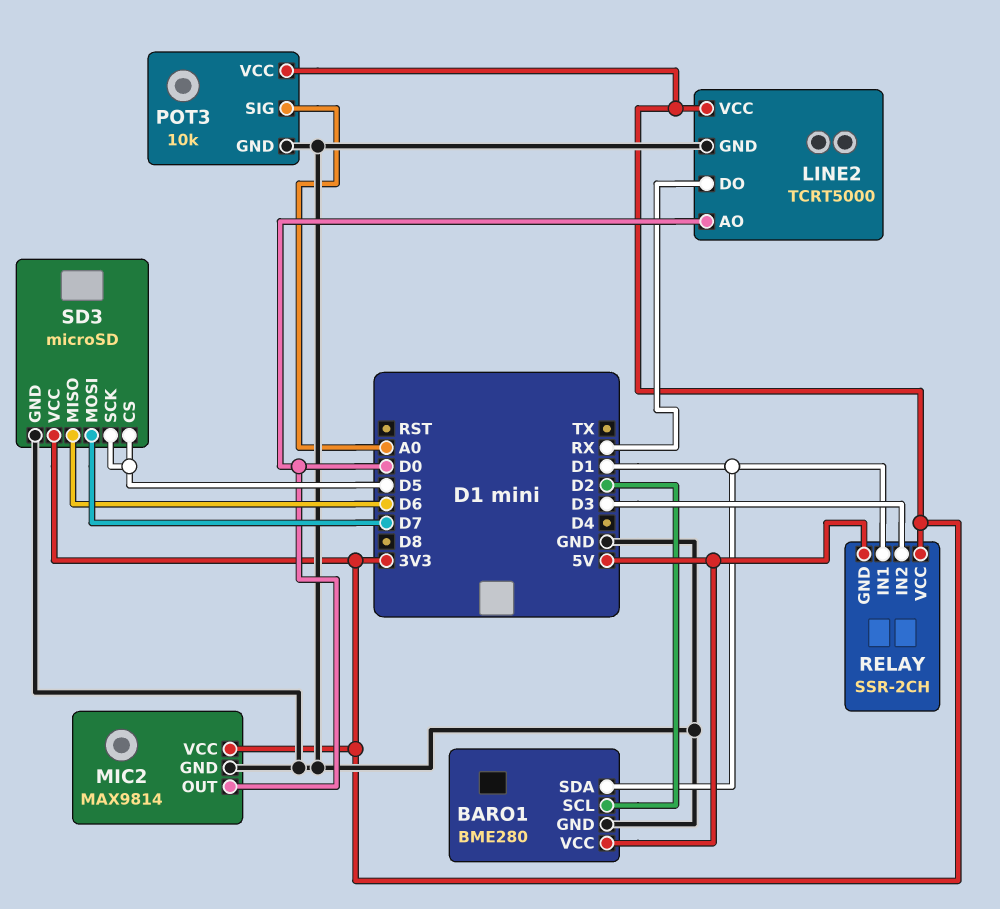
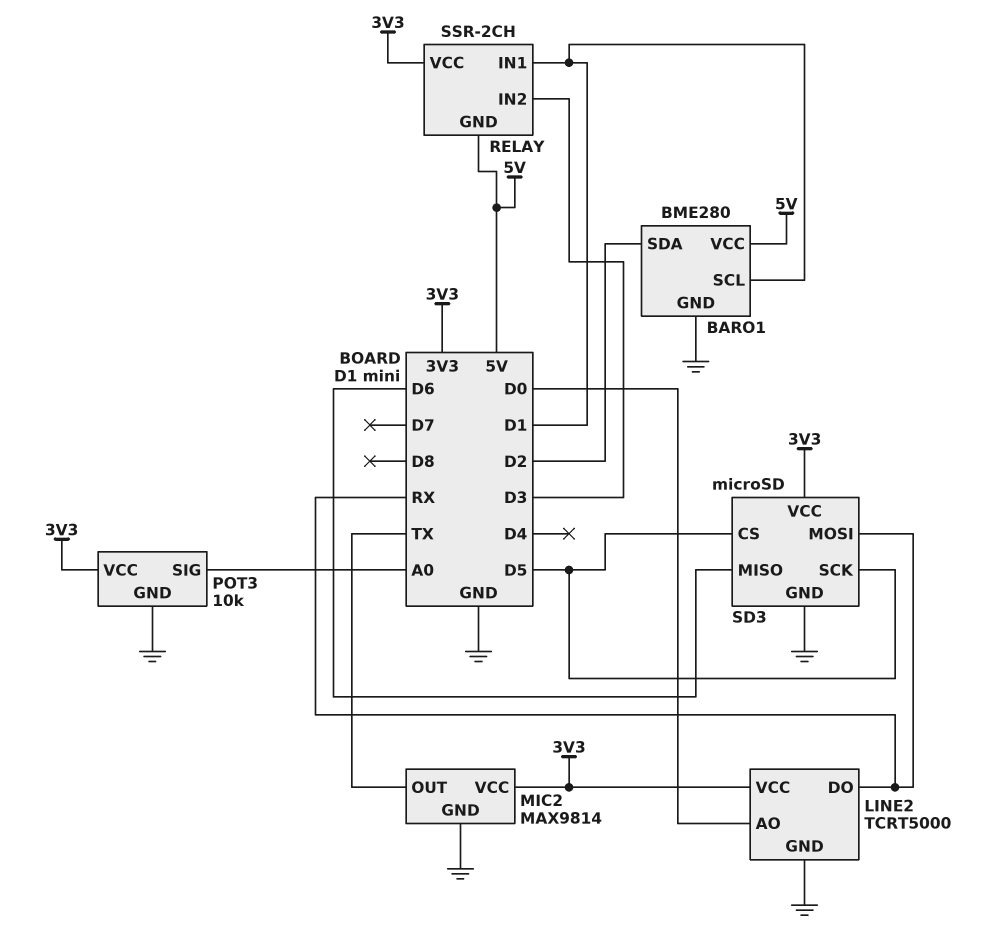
BARO1 pin SCL: D2 -> D1
BARO1 pin SDA: D1 -> D2
MIC2 pin OUT: D0 -> TX
SD3 pin MOSI: D7 -> RX

